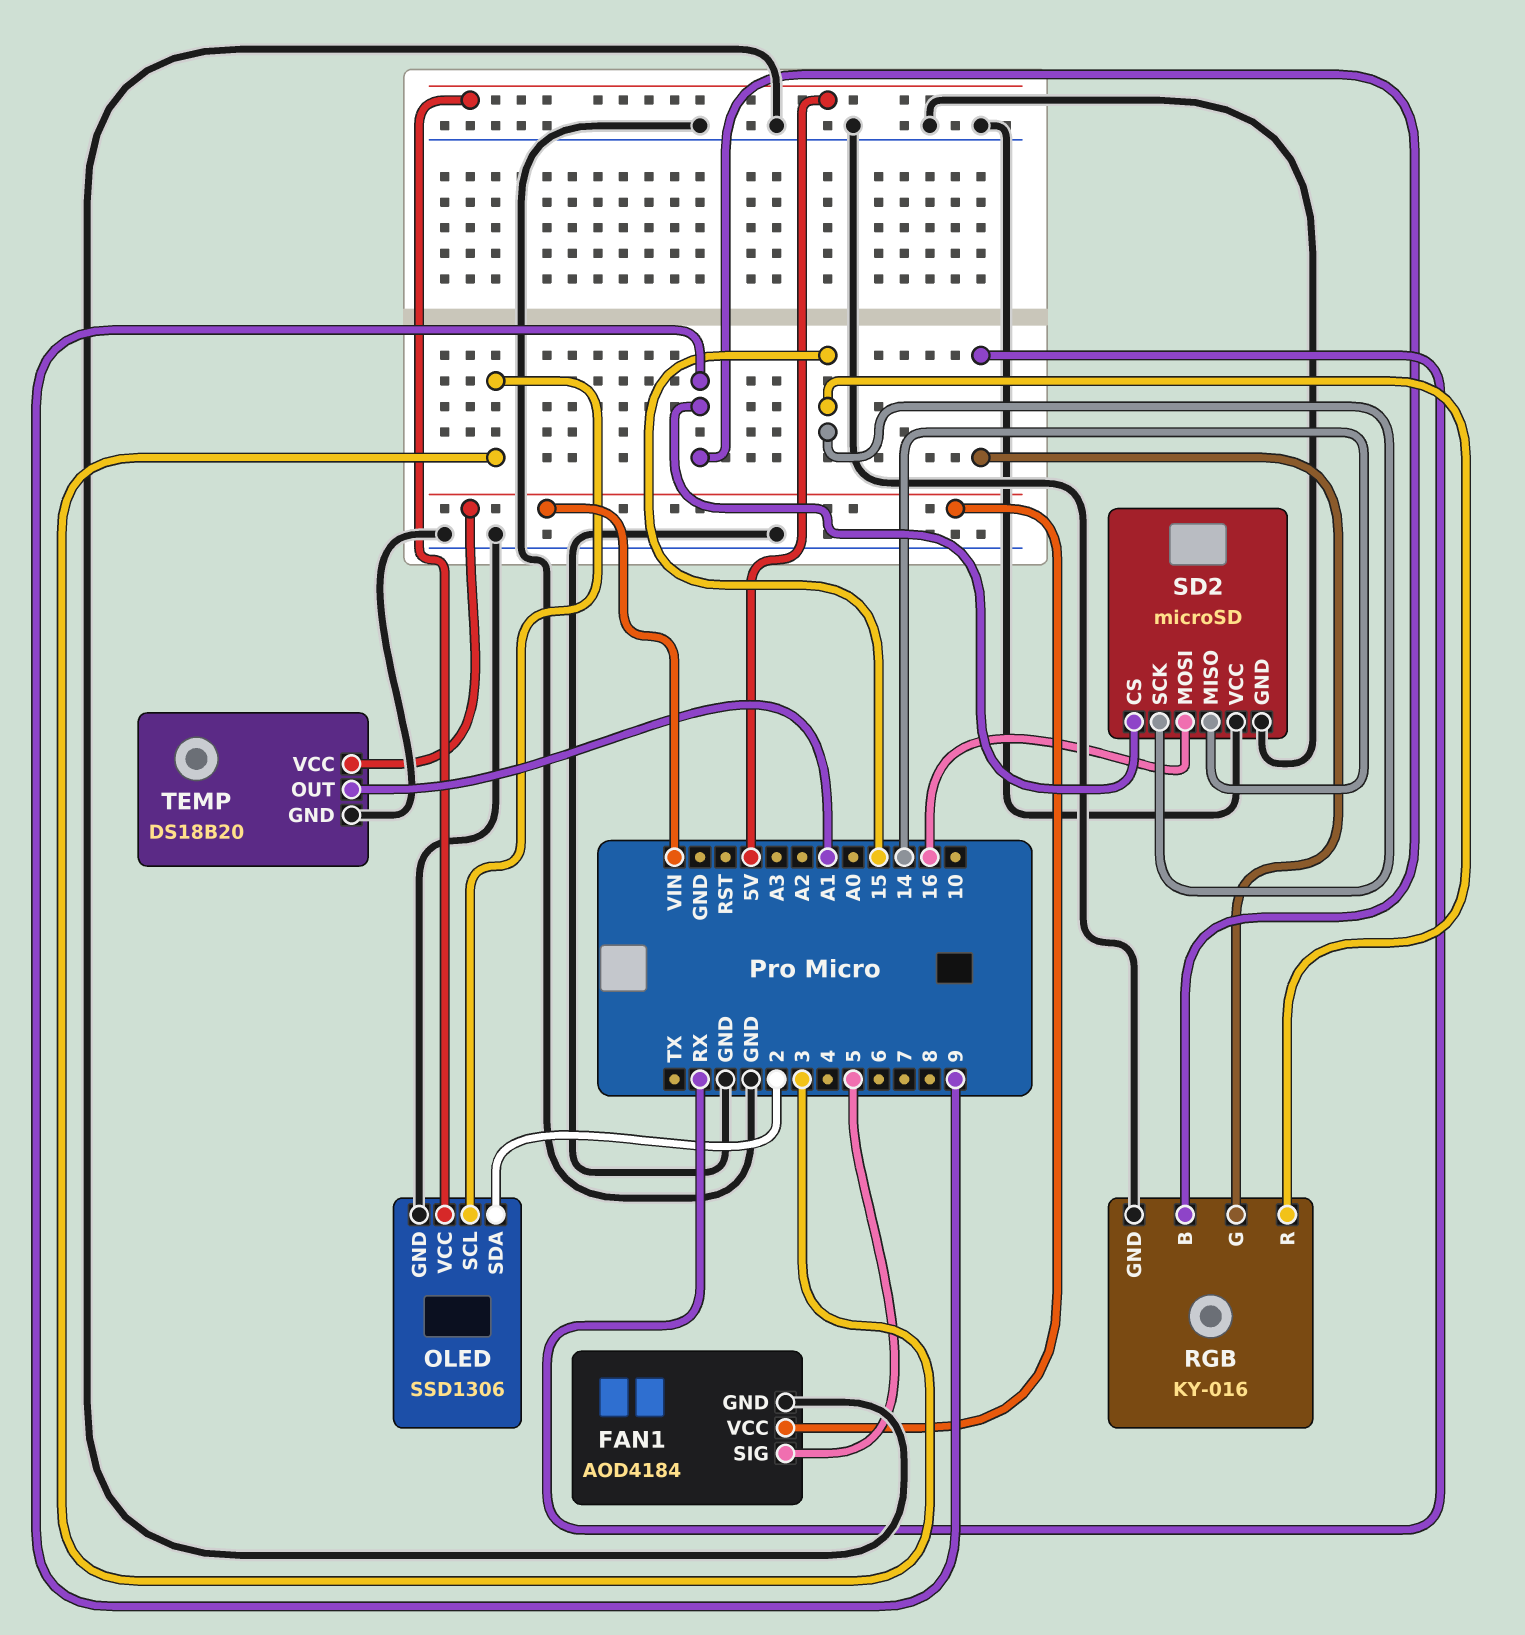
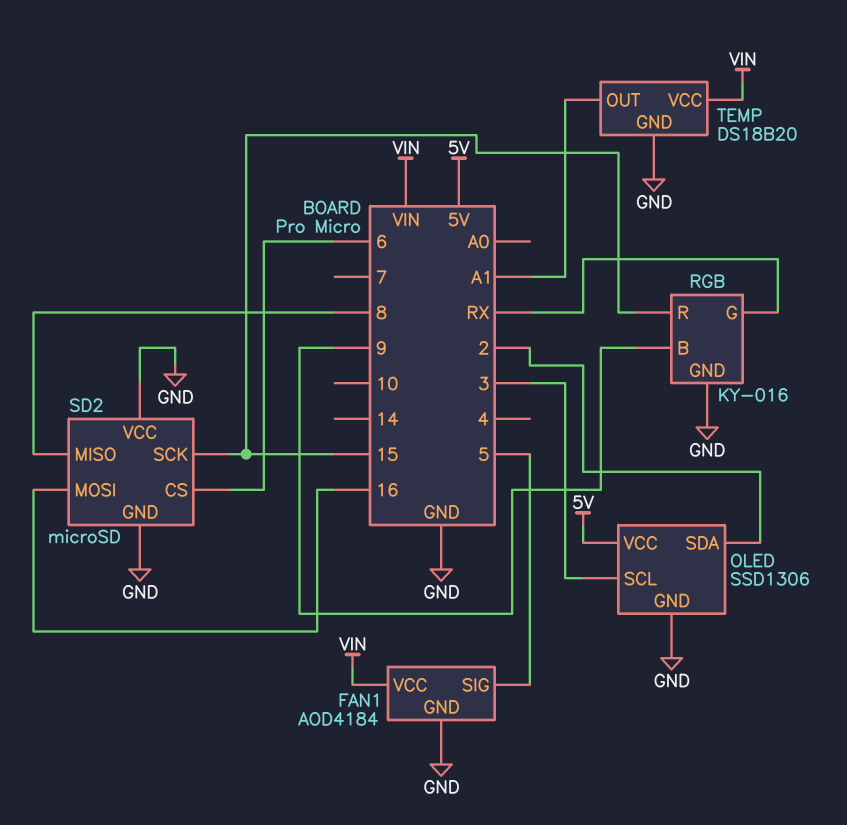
SD2 pin CS: 9 -> 6
SD2 pin MISO: 14 -> 8

